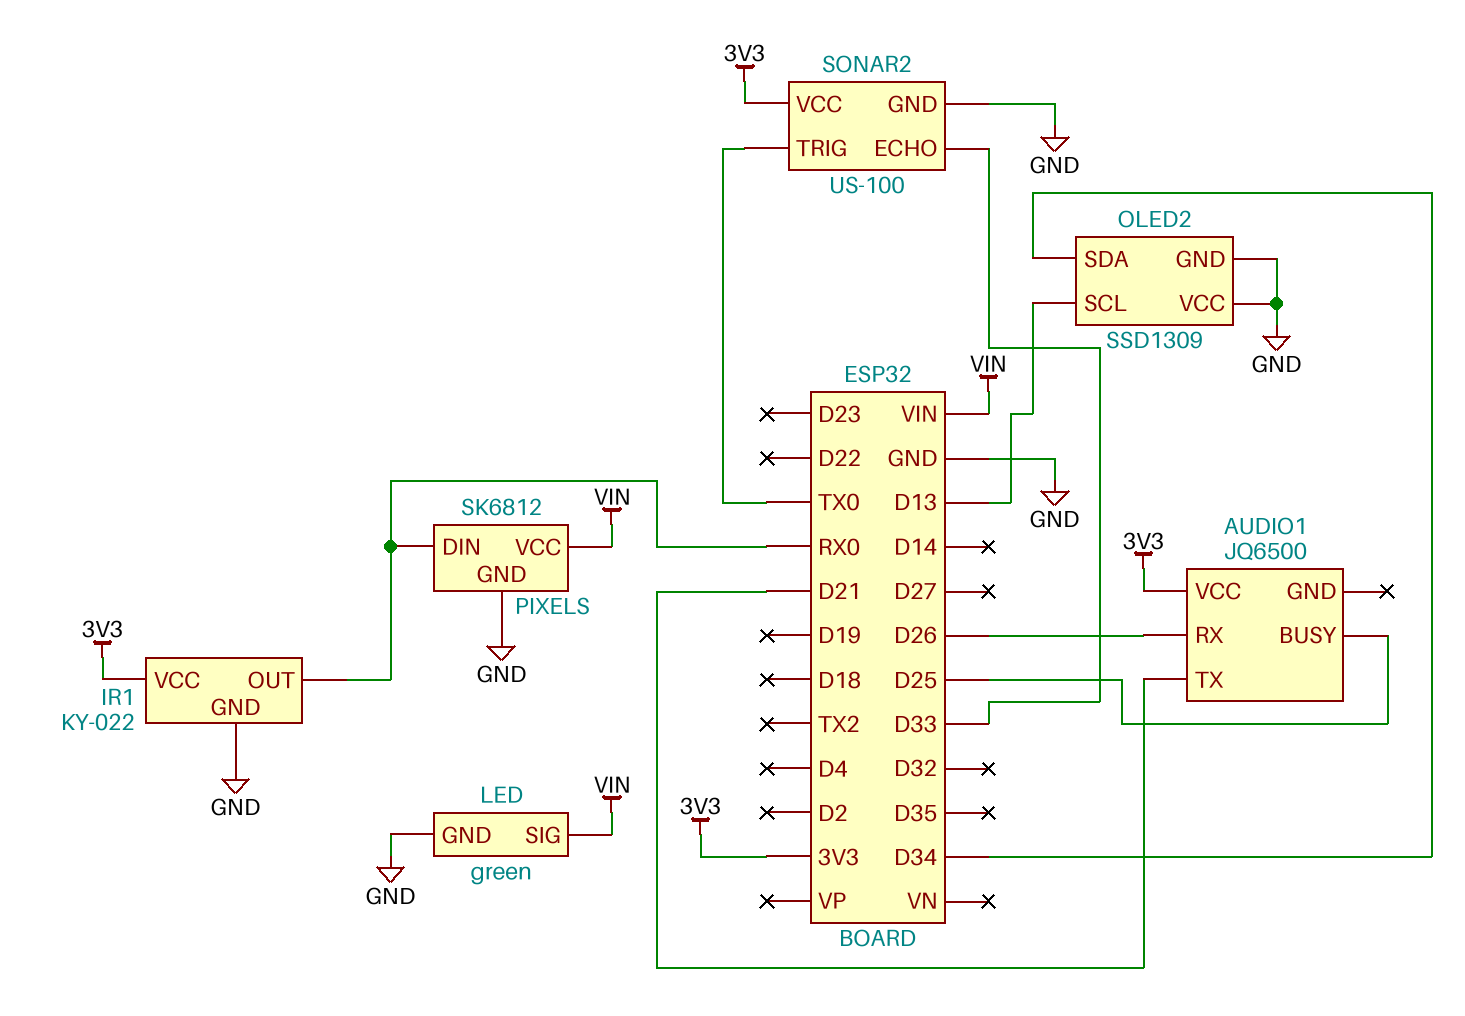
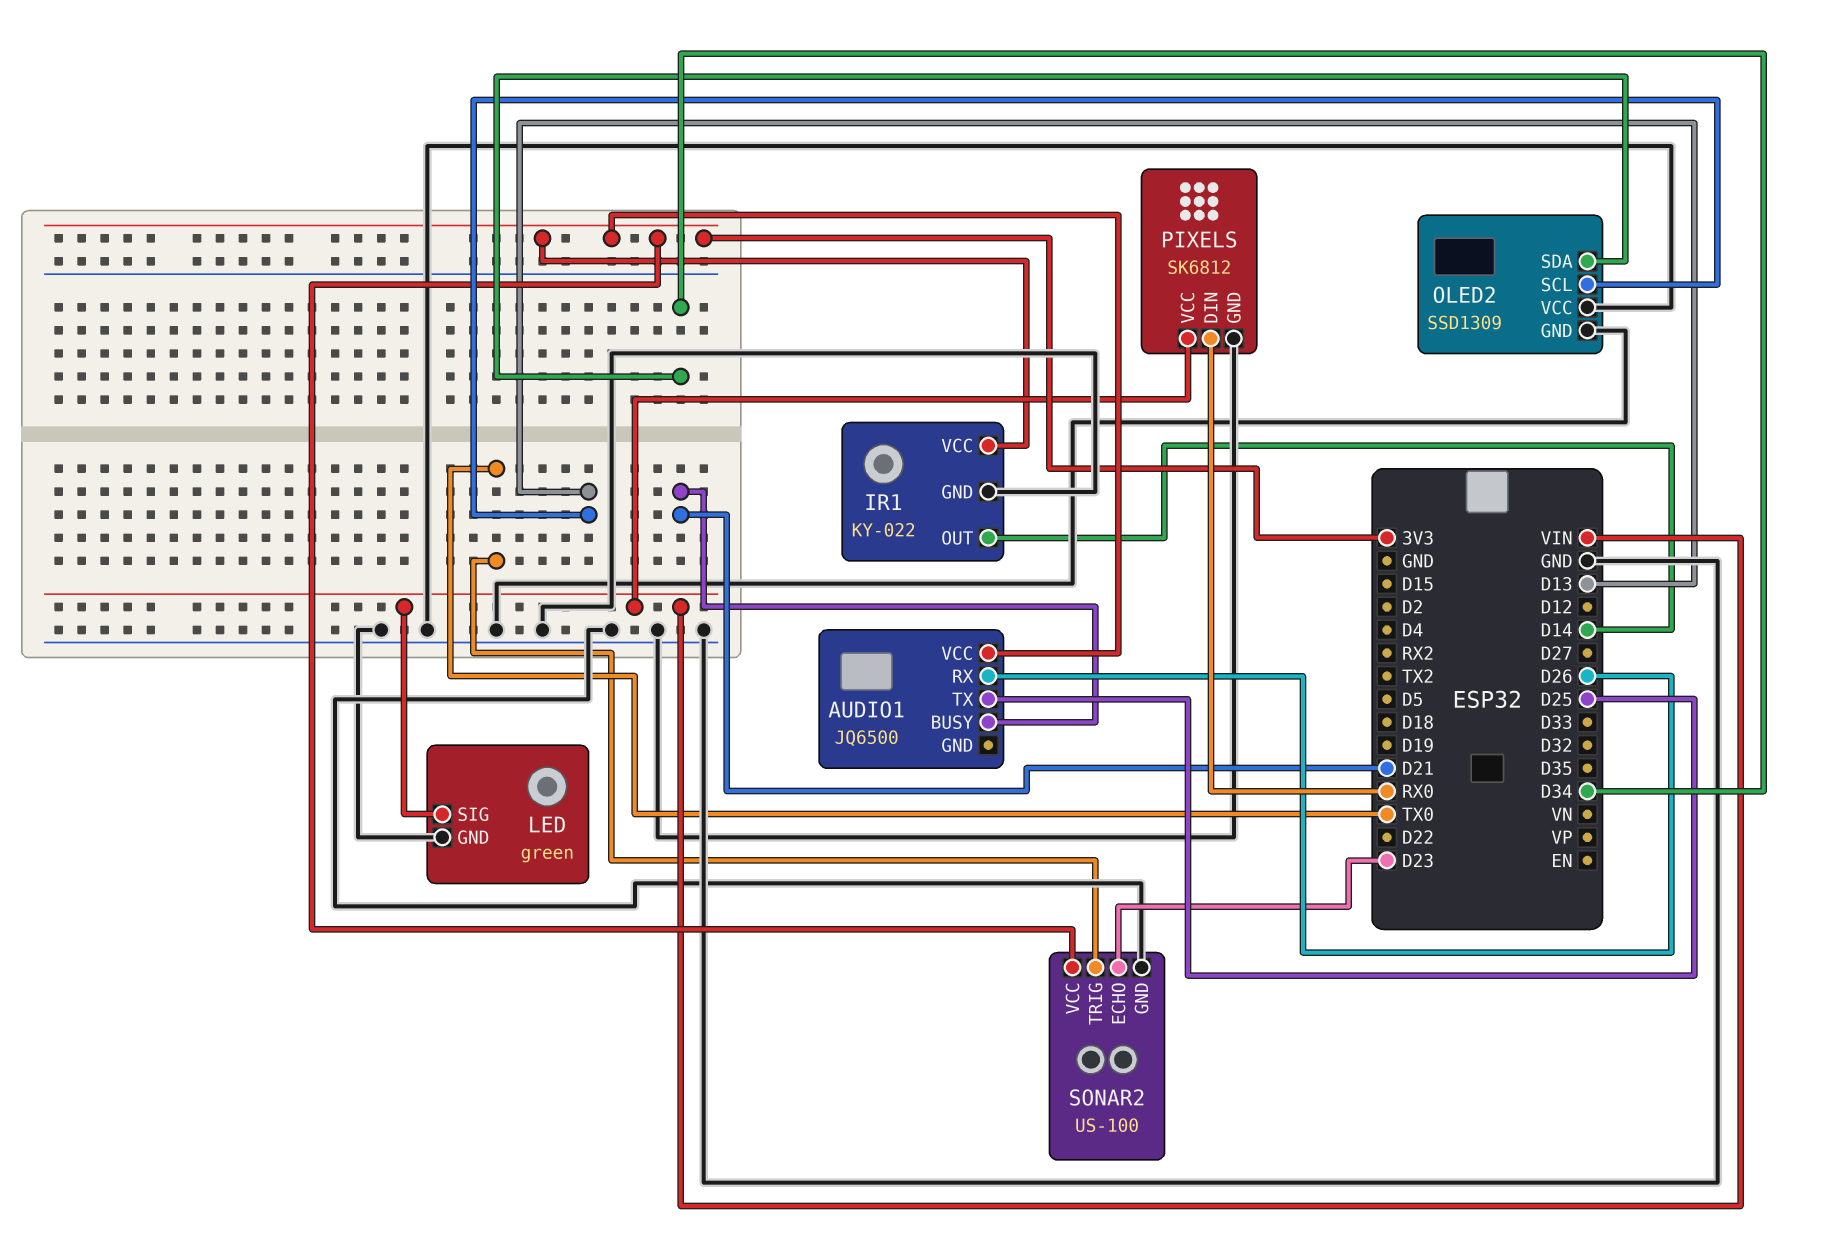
AUDIO1 pin BUSY: D25 -> D21
AUDIO1 pin TX: D21 -> D25
IR1 pin OUT: RX0 -> D14
SONAR2 pin ECHO: D33 -> D23

